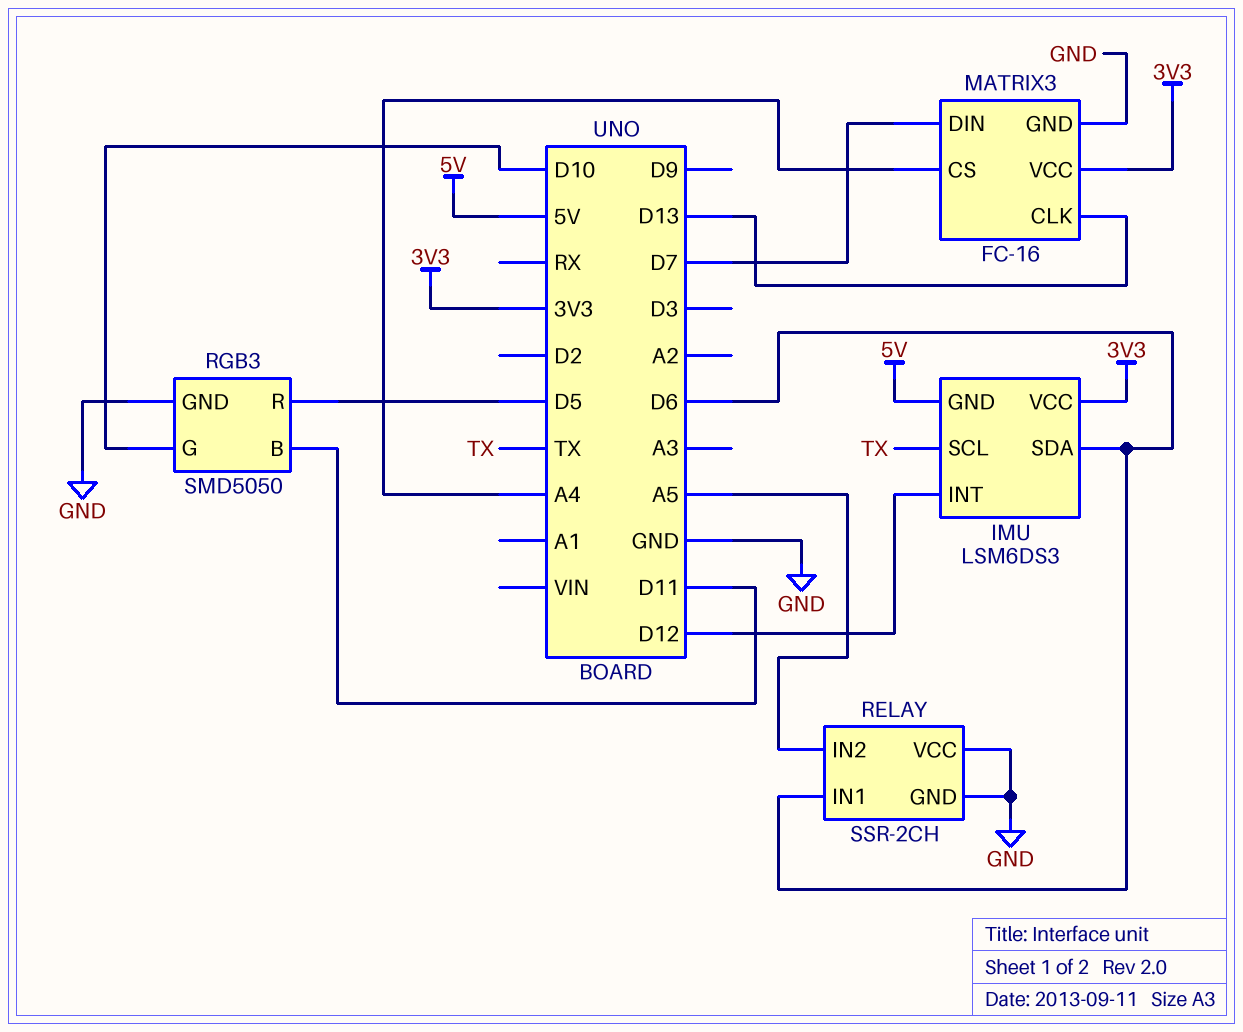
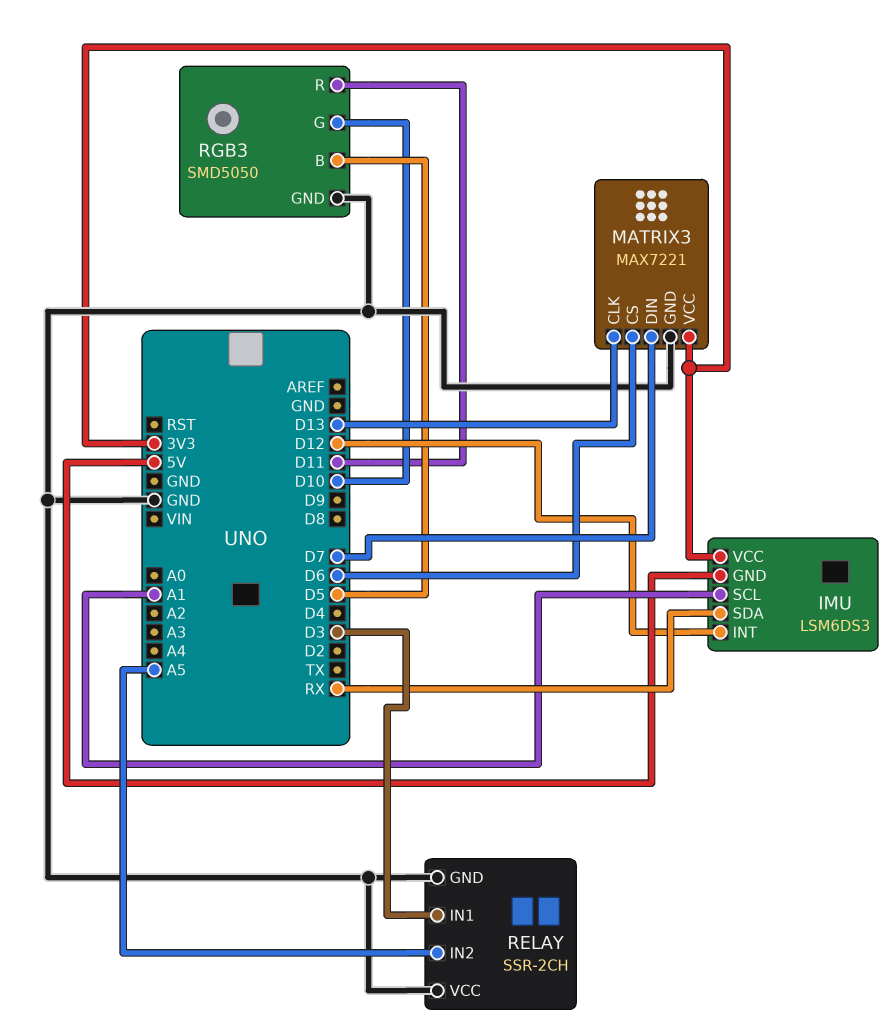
IMU pin SCL: TX -> A1
IMU pin SDA: D6 -> RX
MATRIX3: FC-16 -> MAX7221
MATRIX3 pin CS: A4 -> D6
RELAY pin IN1: D6 -> D3
RGB3 pin B: D11 -> D5
RGB3 pin R: D5 -> D11

